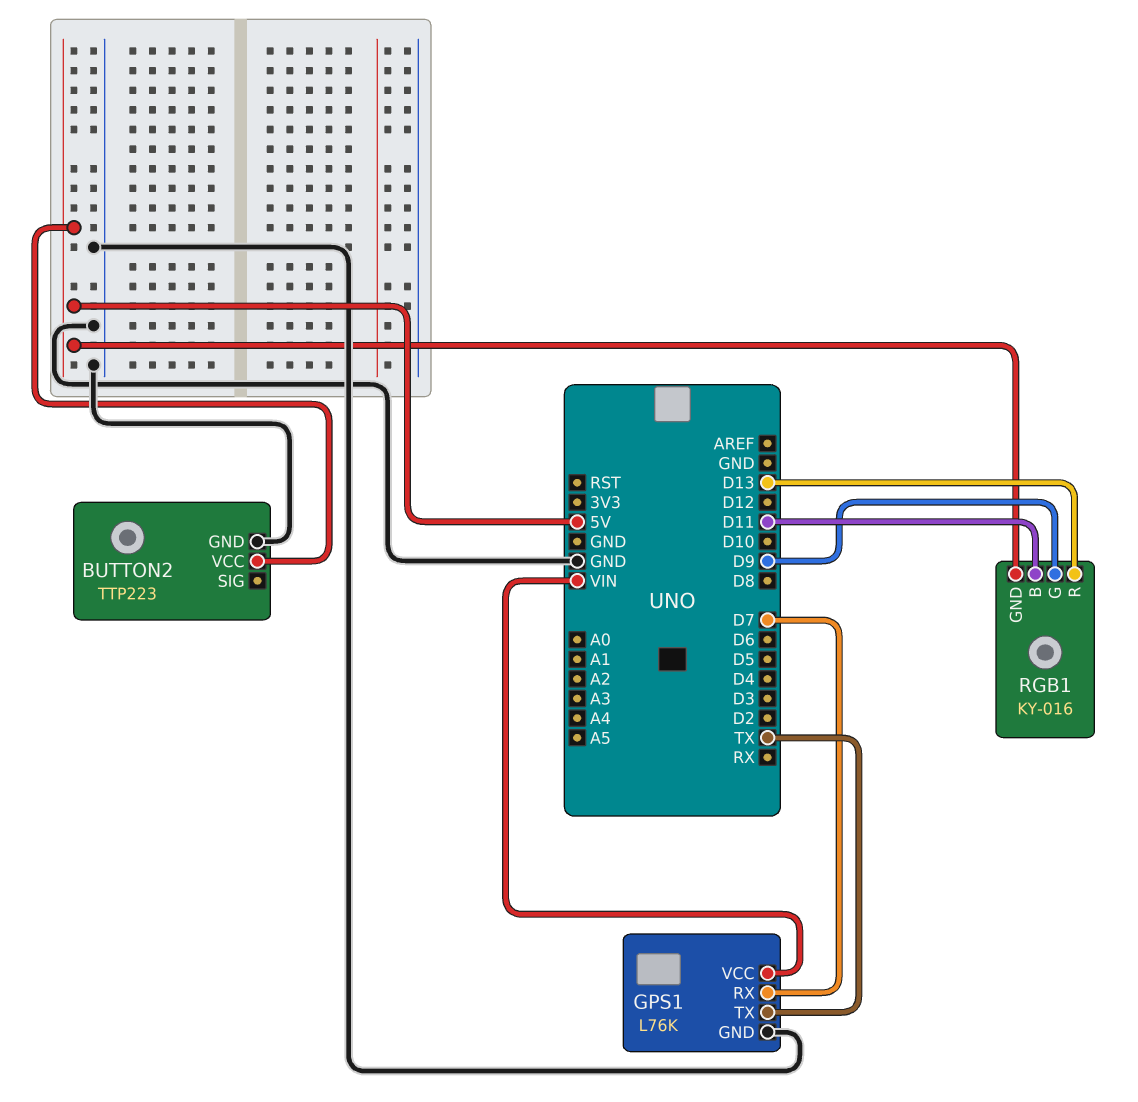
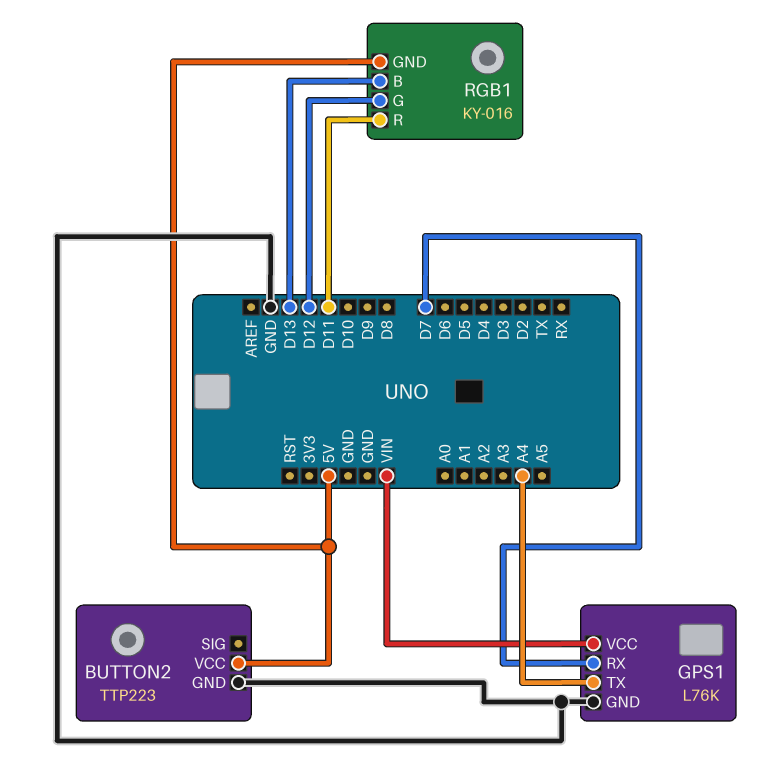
GPS1 pin TX: TX -> A4
RGB1 pin B: D11 -> D13
RGB1 pin G: D9 -> D12
RGB1 pin R: D13 -> D11

